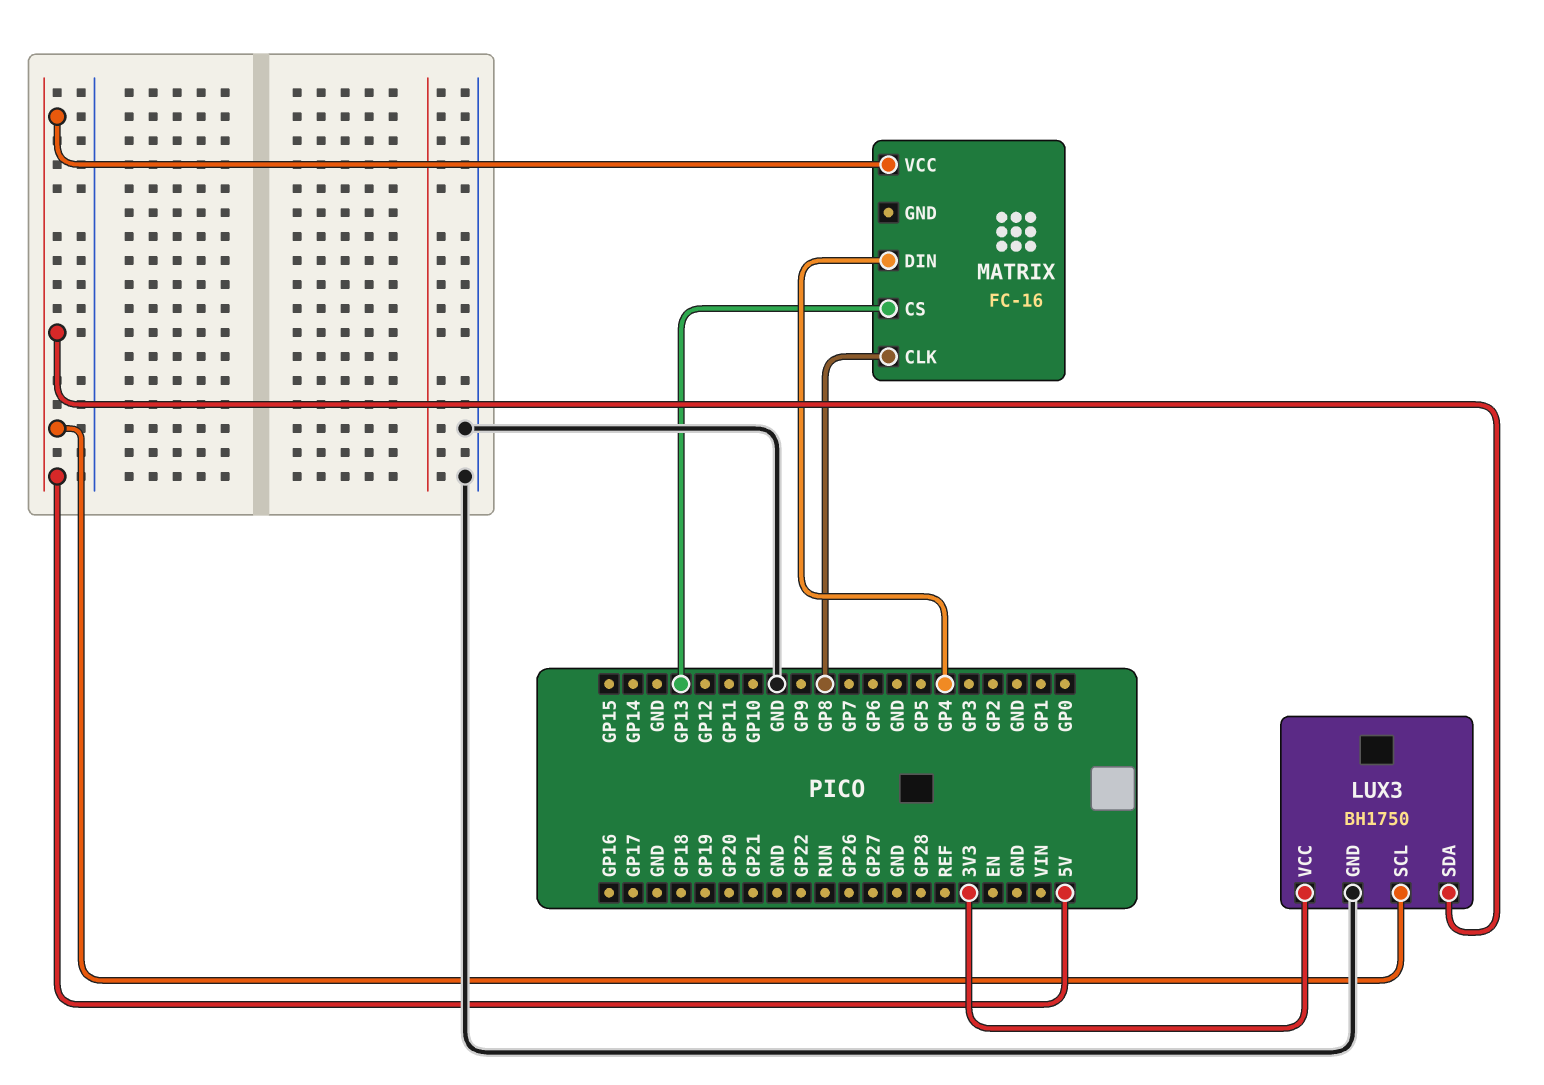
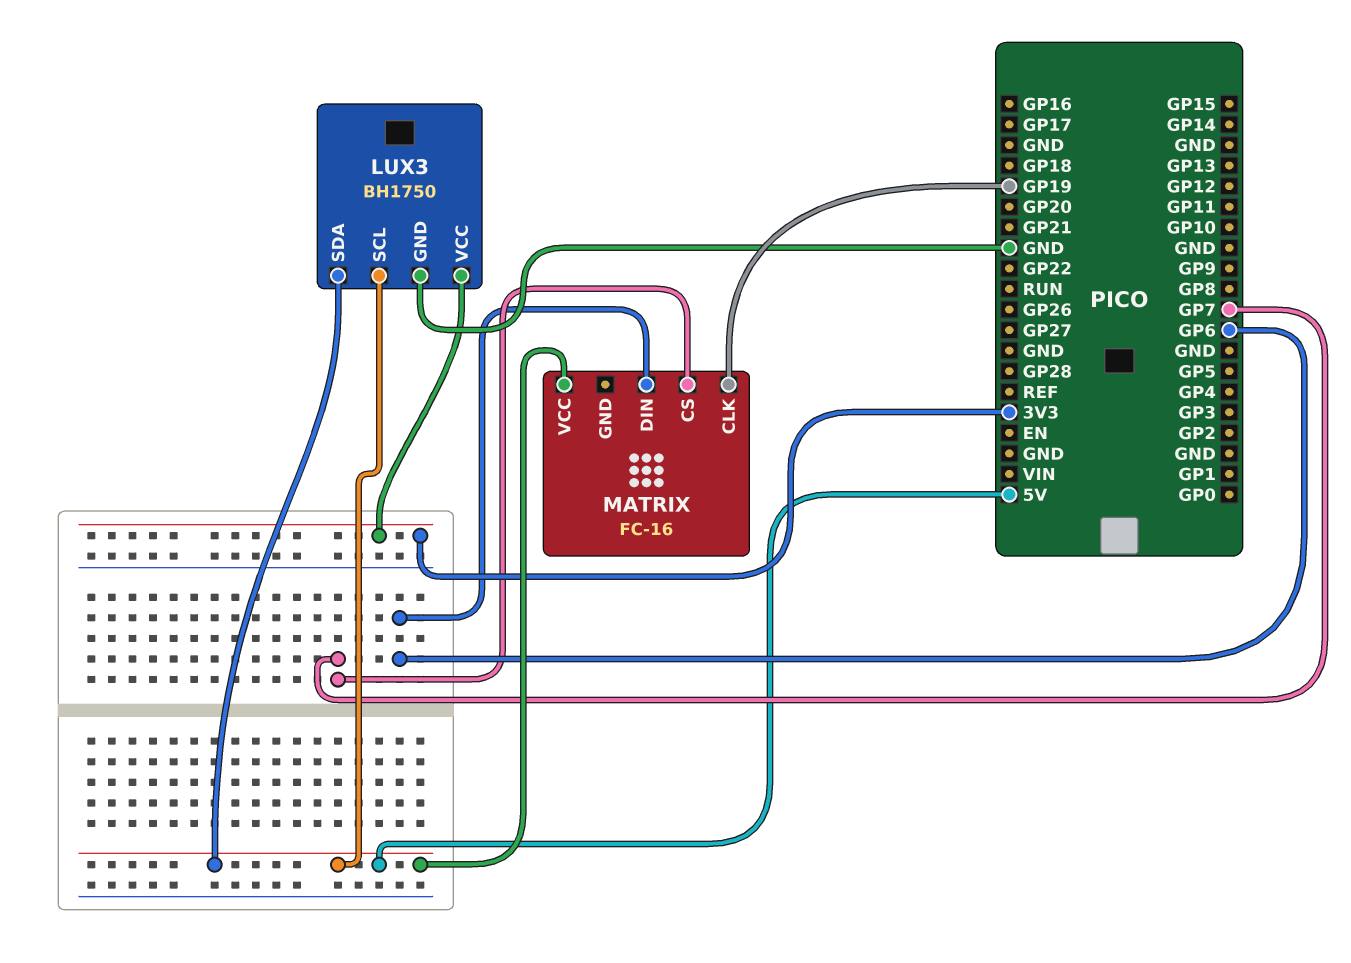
MATRIX pin CLK: GP8 -> GP19
MATRIX pin CS: GP13 -> GP7
MATRIX pin DIN: GP4 -> GP6

